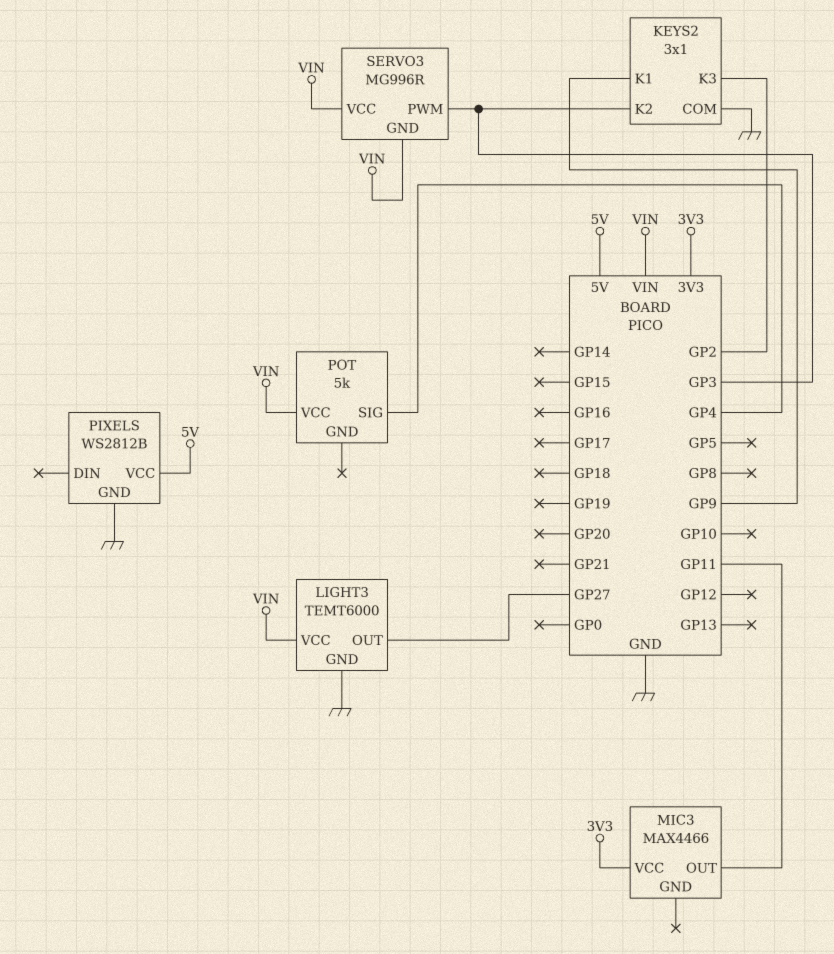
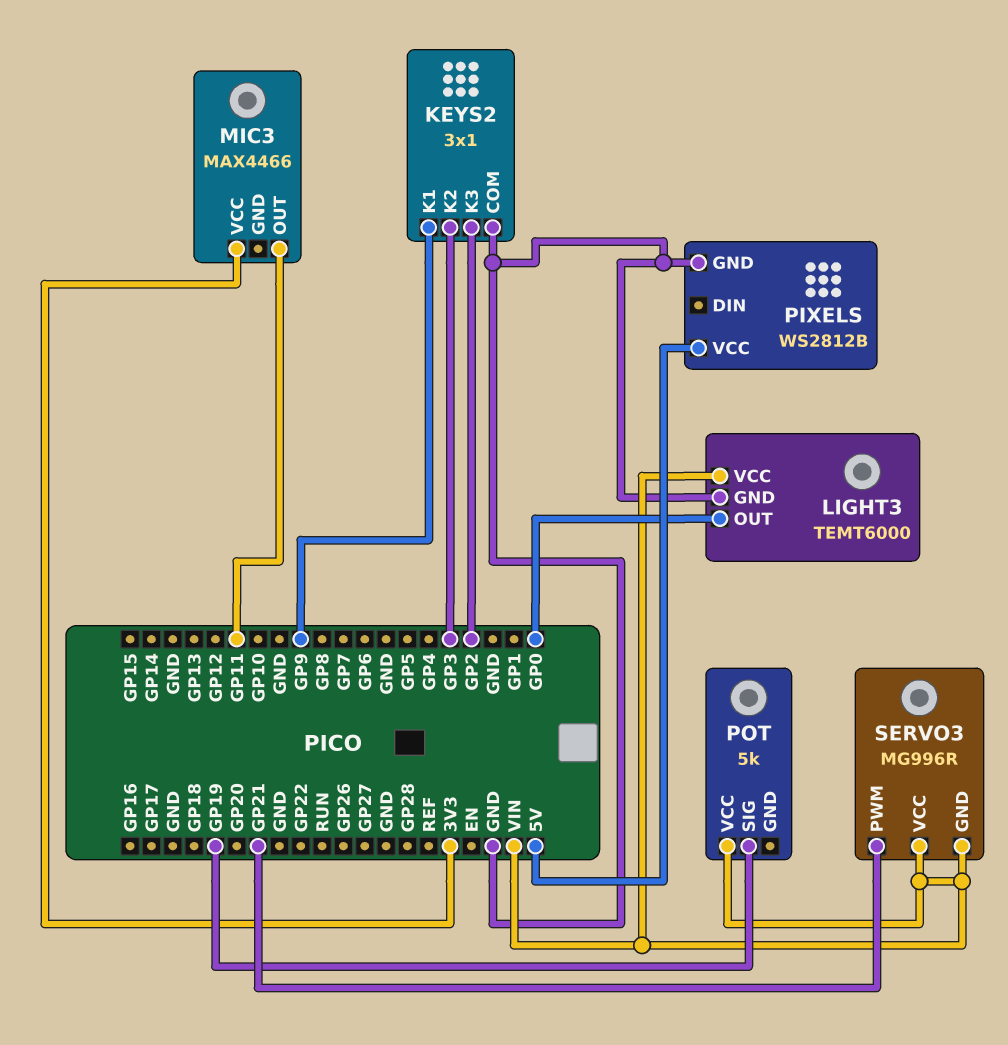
LIGHT3 pin OUT: GP27 -> GP0
POT pin SIG: GP4 -> GP19
SERVO3 pin PWM: GP3 -> GP21

